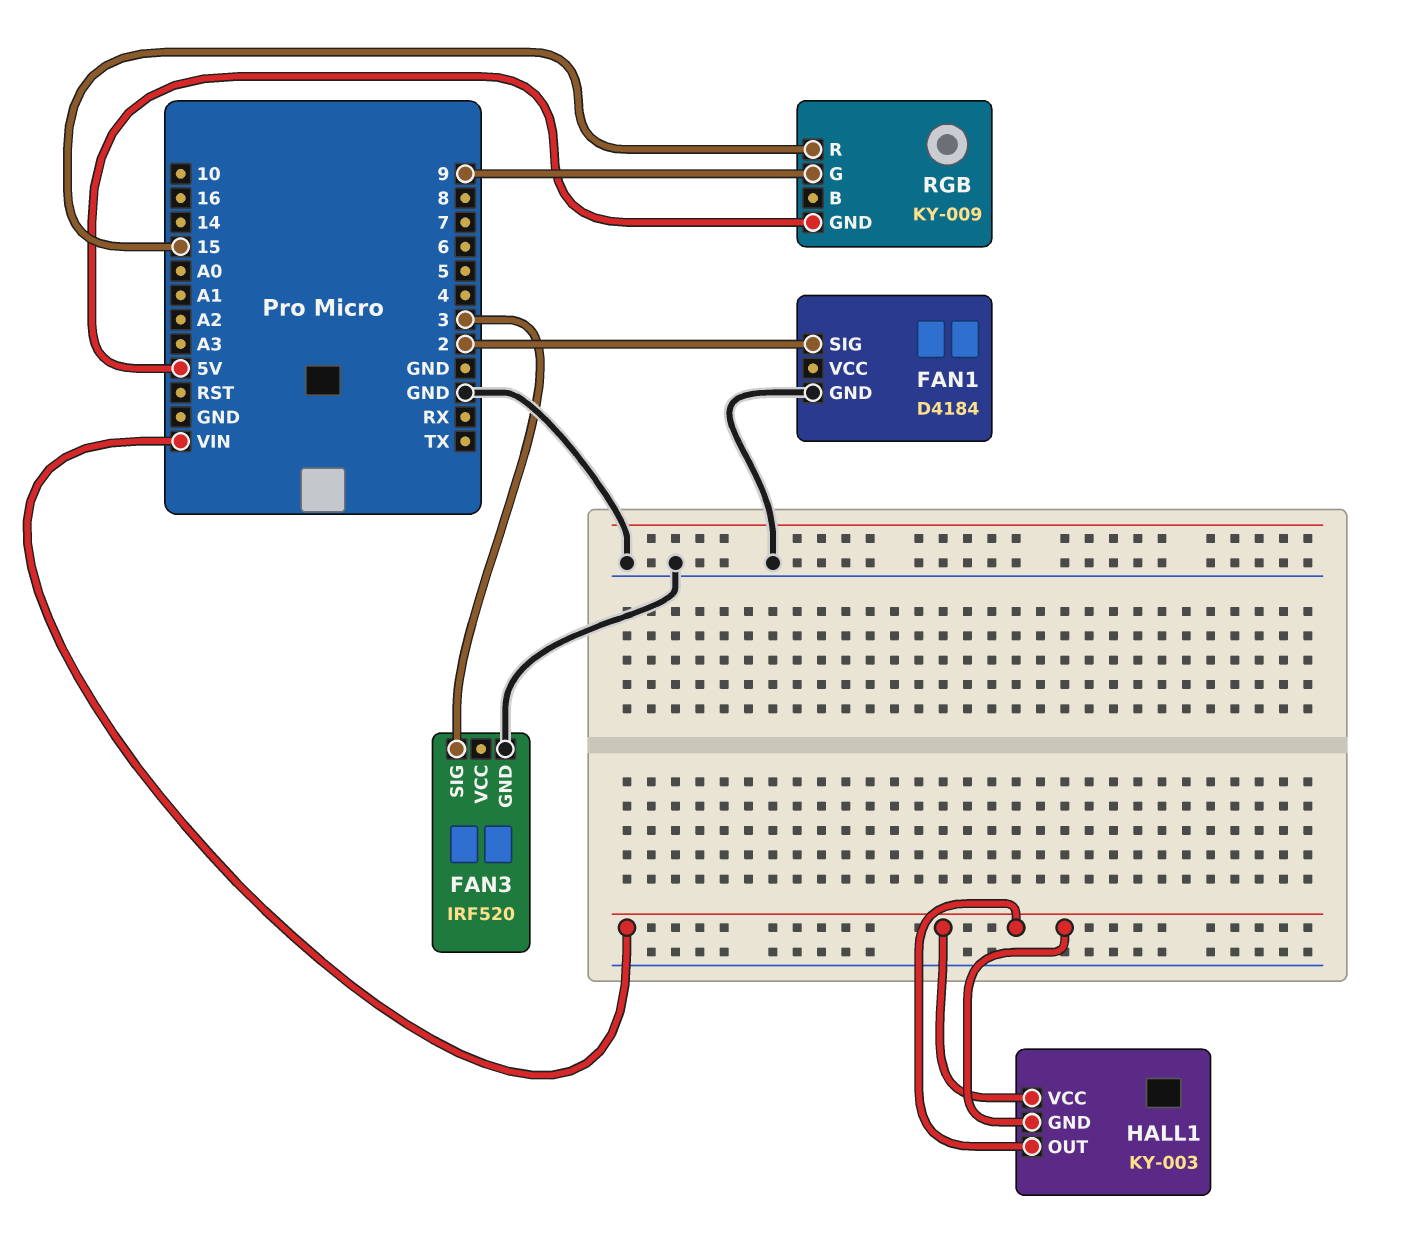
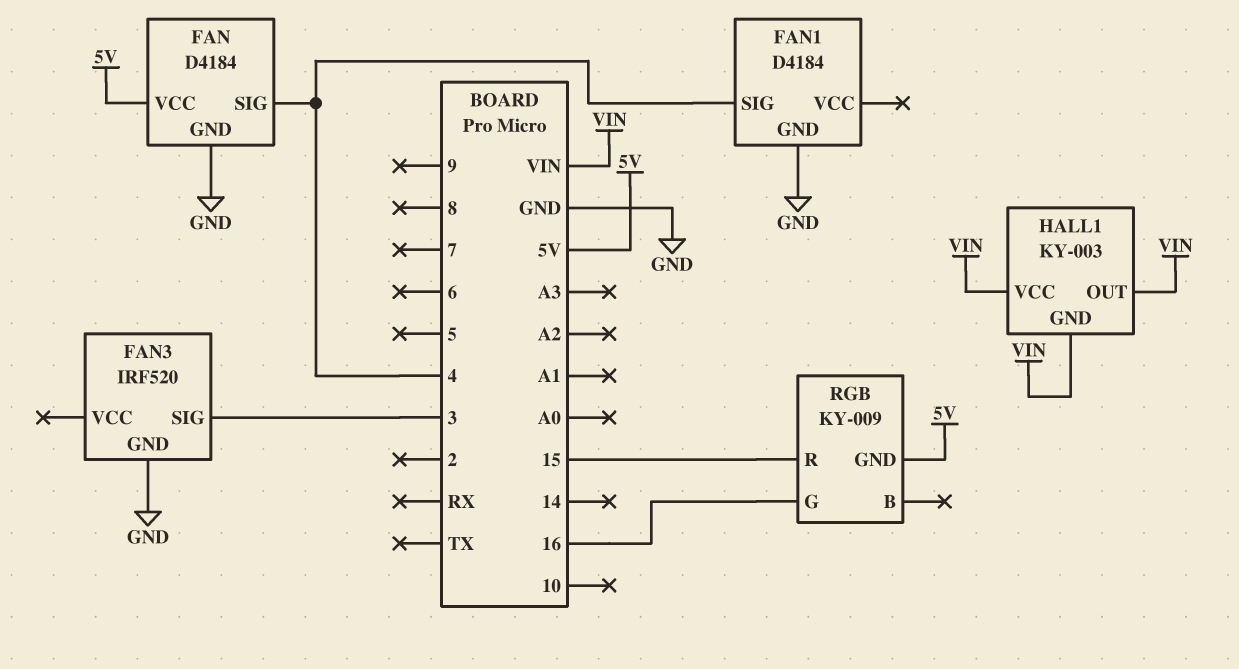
FAN: none -> D4184
FAN pin GND: none -> GND
FAN pin SIG: none -> 4
FAN pin VCC: none -> 5V
FAN1 pin SIG: 2 -> 4
RGB pin G: 9 -> 16

